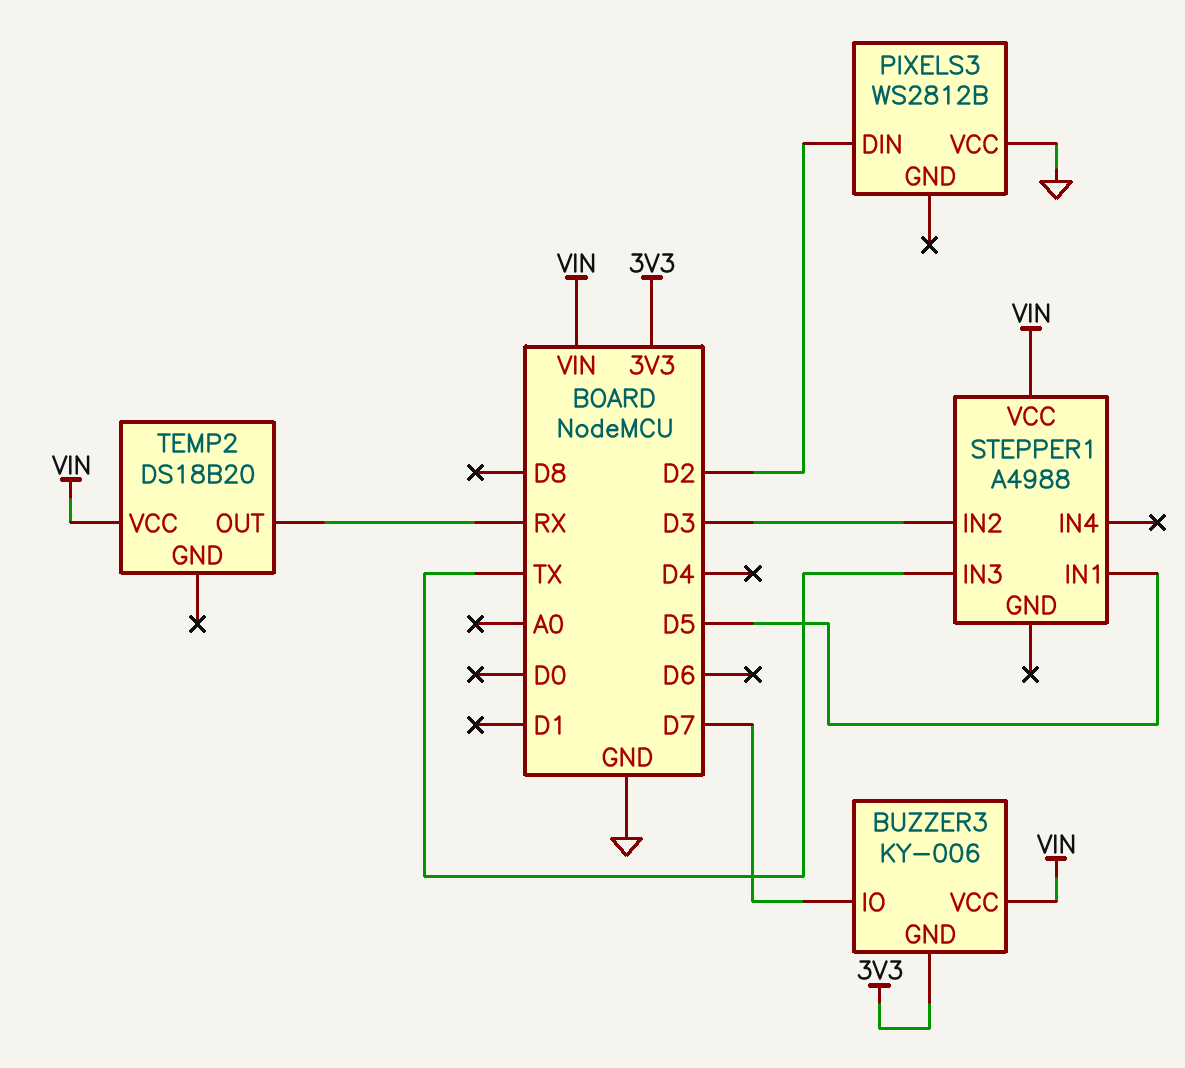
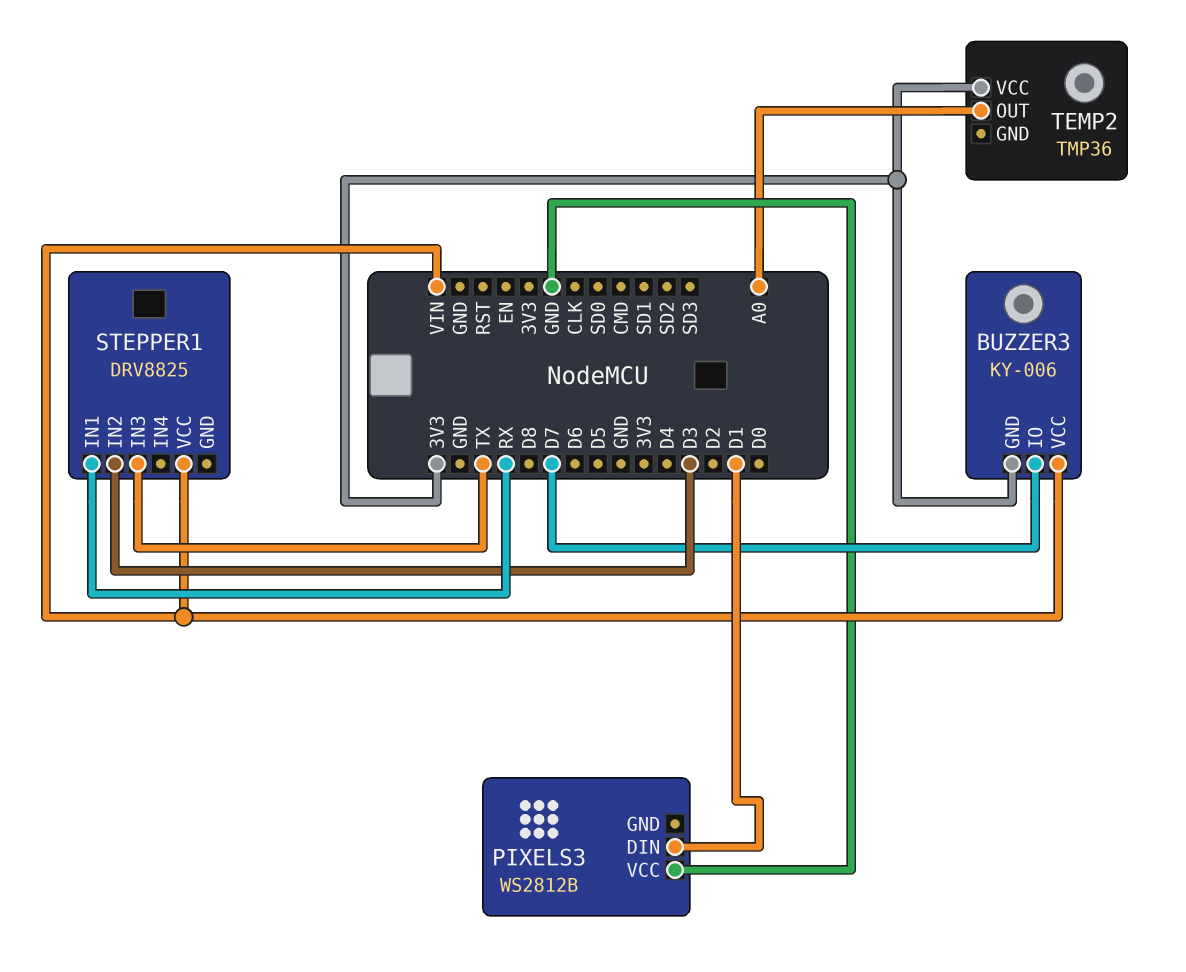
PIXELS3 pin DIN: D2 -> D1
STEPPER1: A4988 -> DRV8825
STEPPER1 pin IN1: D5 -> RX
TEMP2: DS18B20 -> TMP36
TEMP2 pin OUT: RX -> A0
TEMP2 pin VCC: VIN -> 3V3

